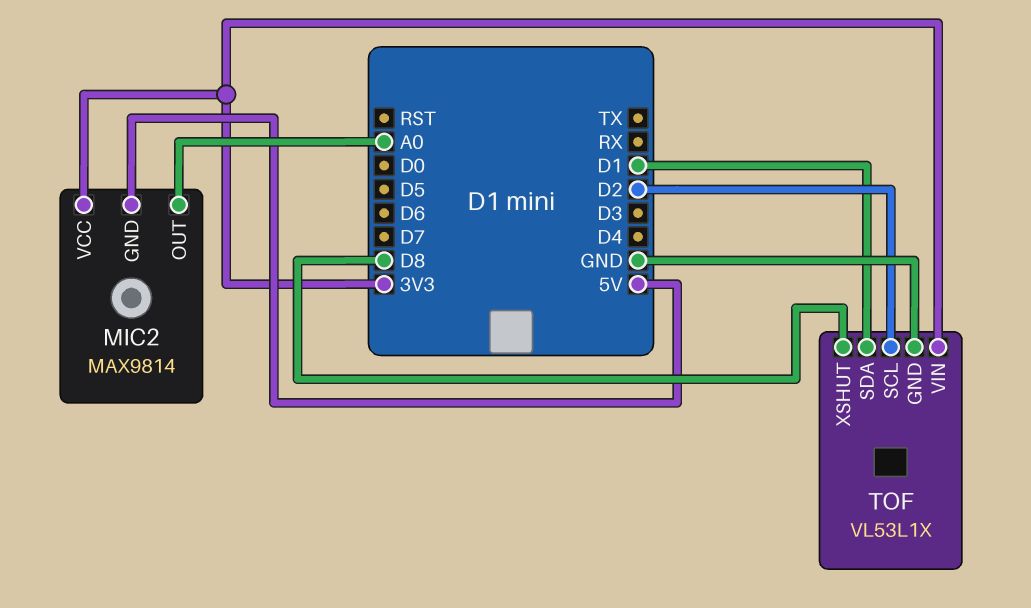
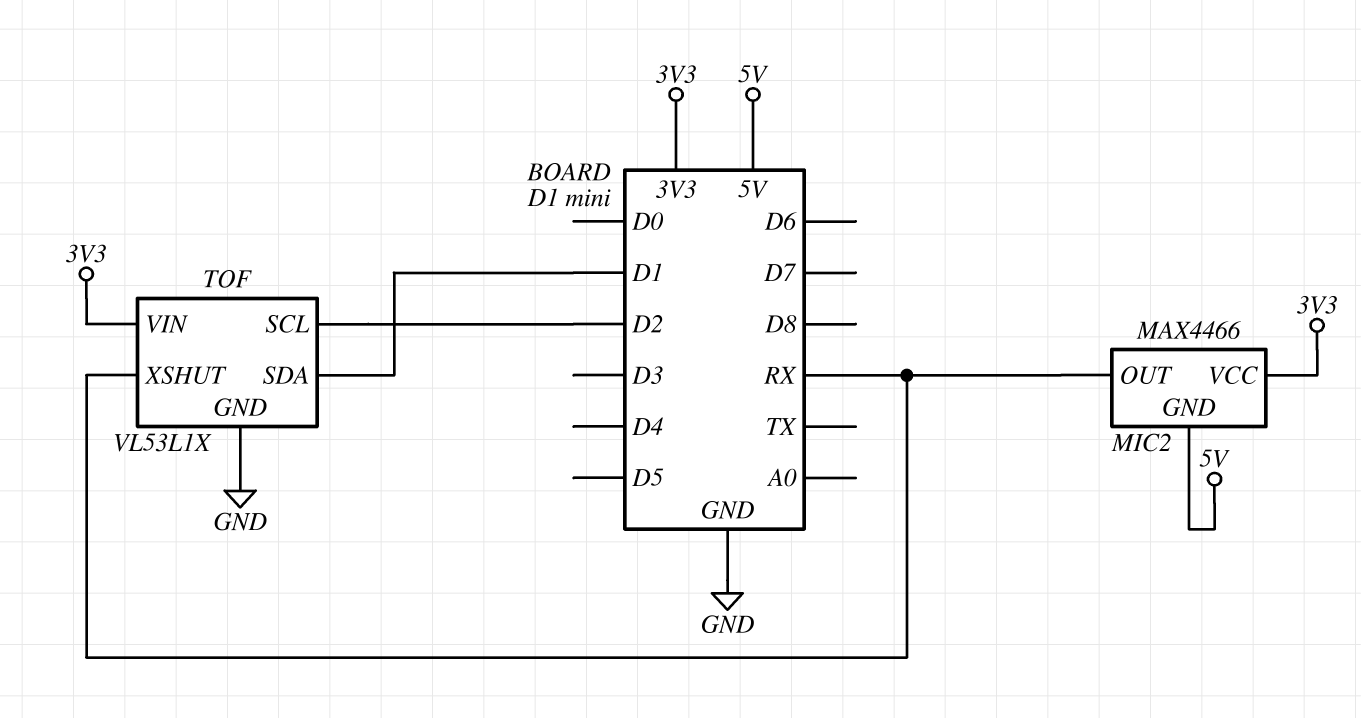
MIC2: MAX9814 -> MAX4466
MIC2 pin OUT: A0 -> RX
TOF pin XSHUT: D8 -> RX

